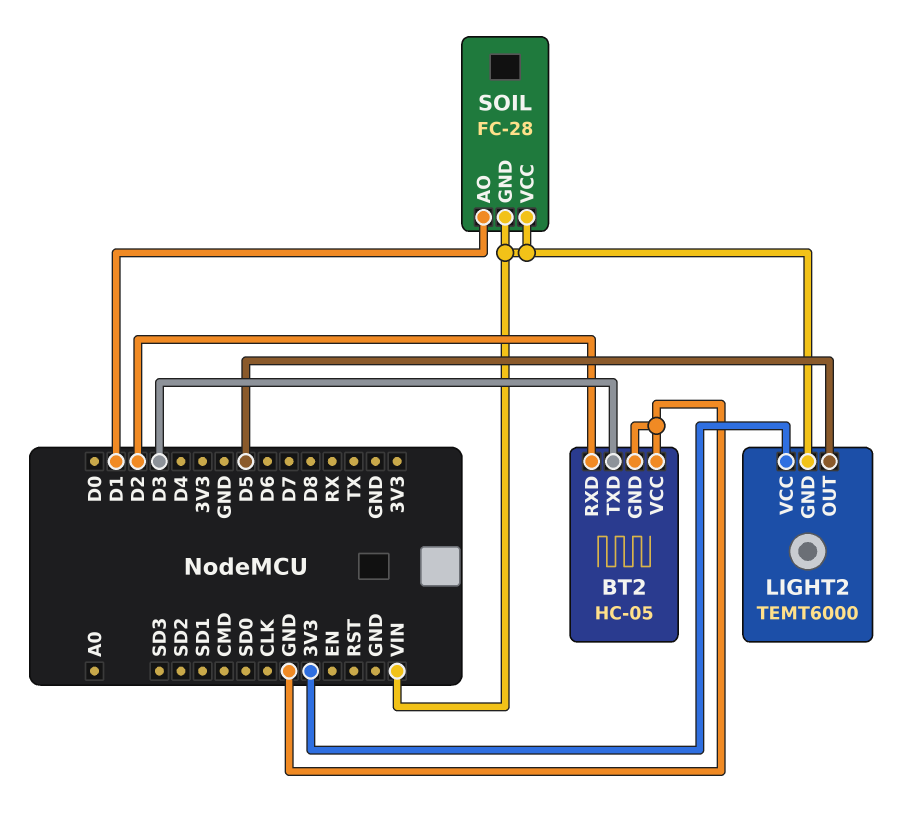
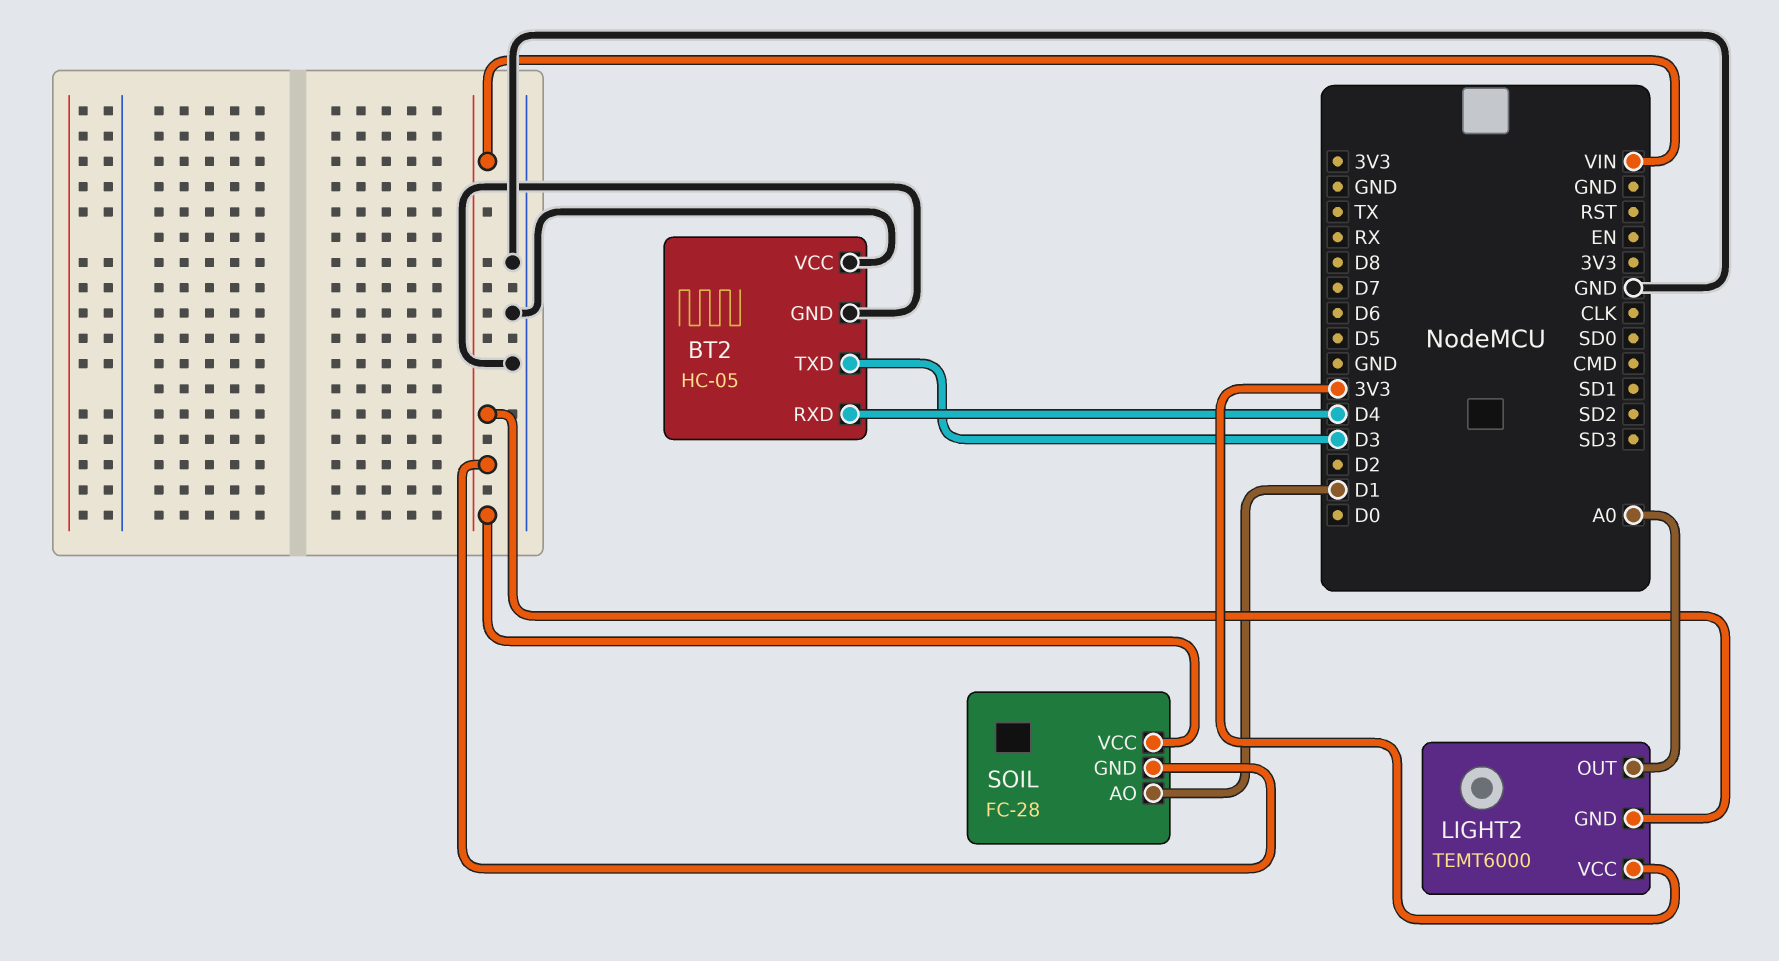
BT2 pin RXD: D2 -> D4
LIGHT2 pin OUT: D5 -> A0

